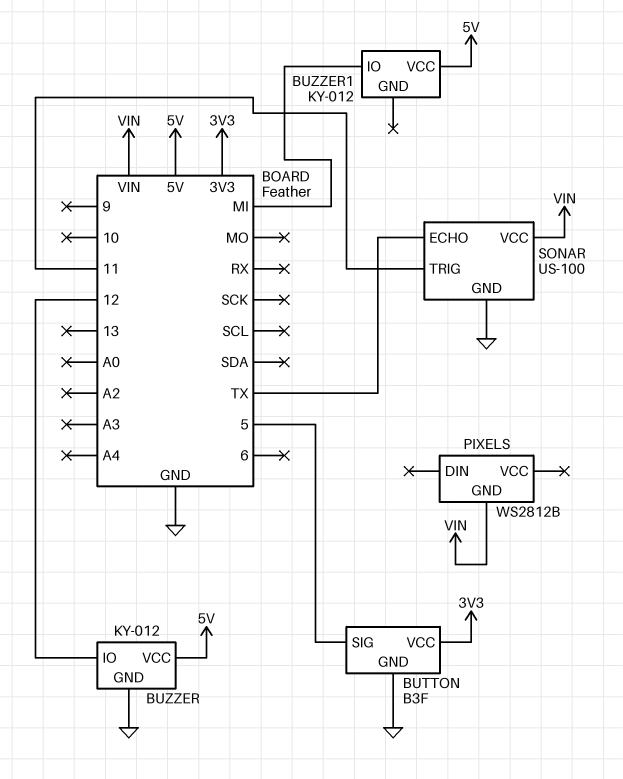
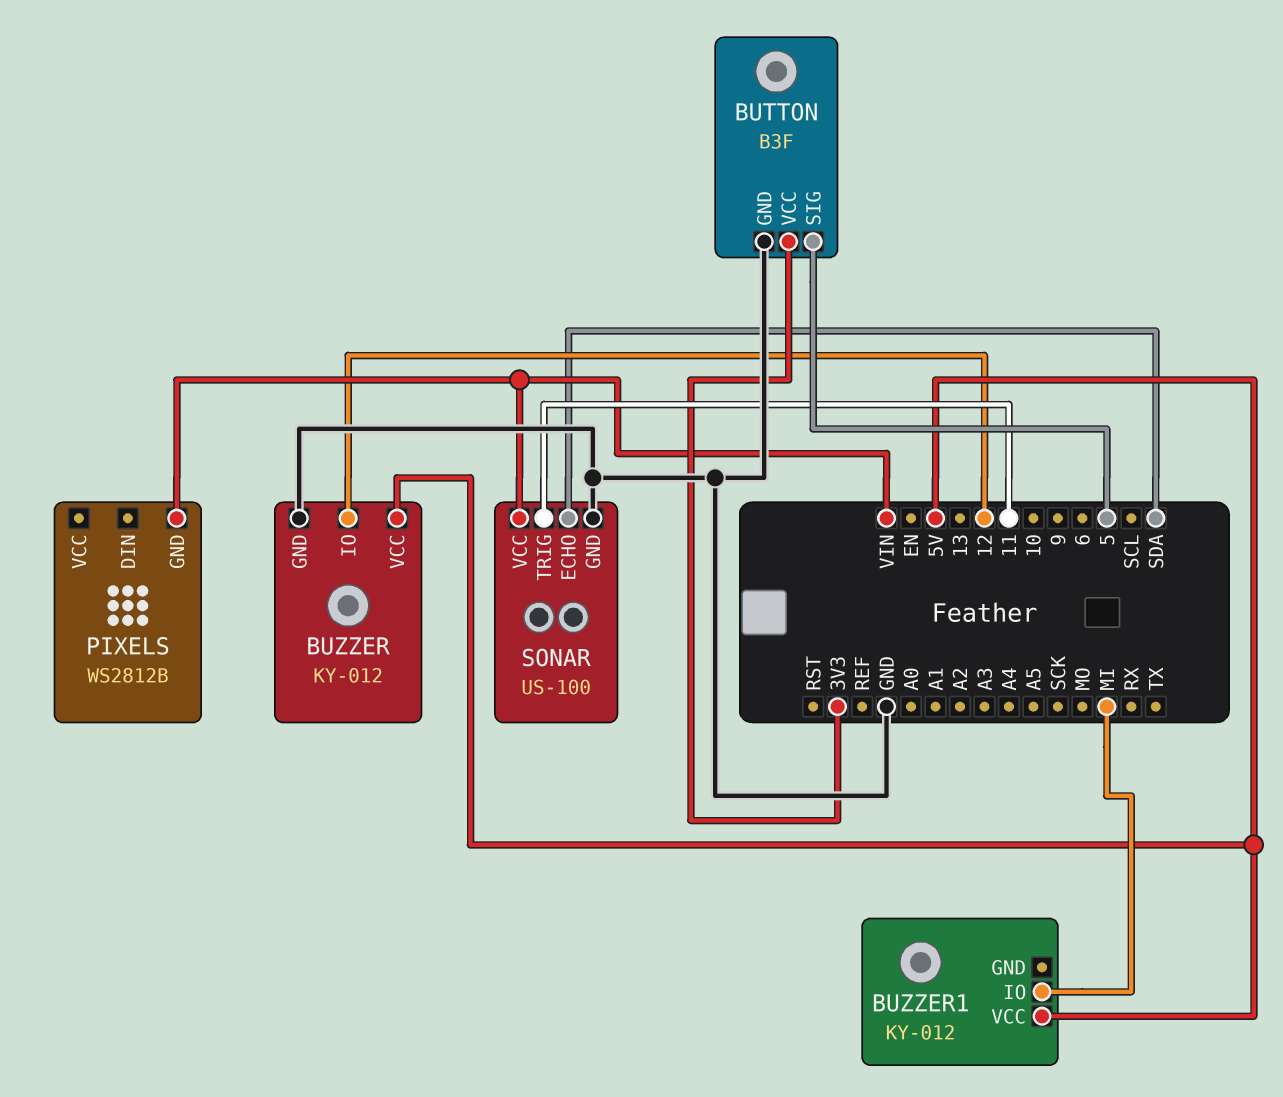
SONAR pin ECHO: TX -> SDA

